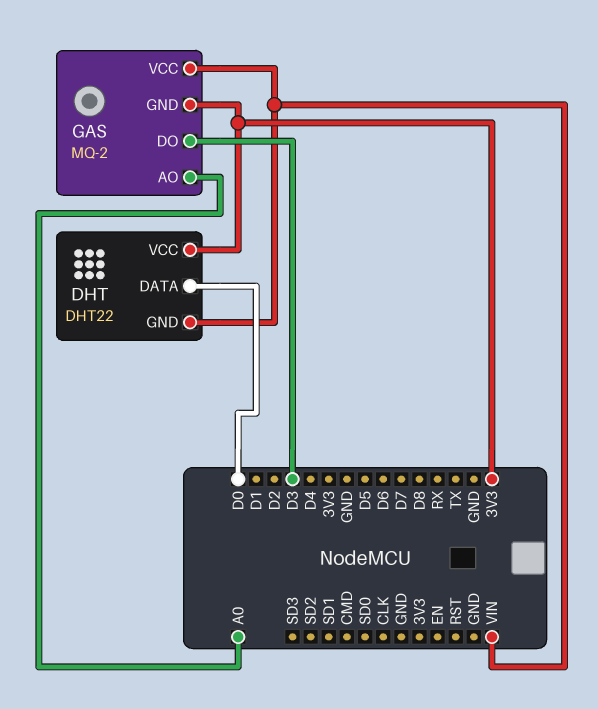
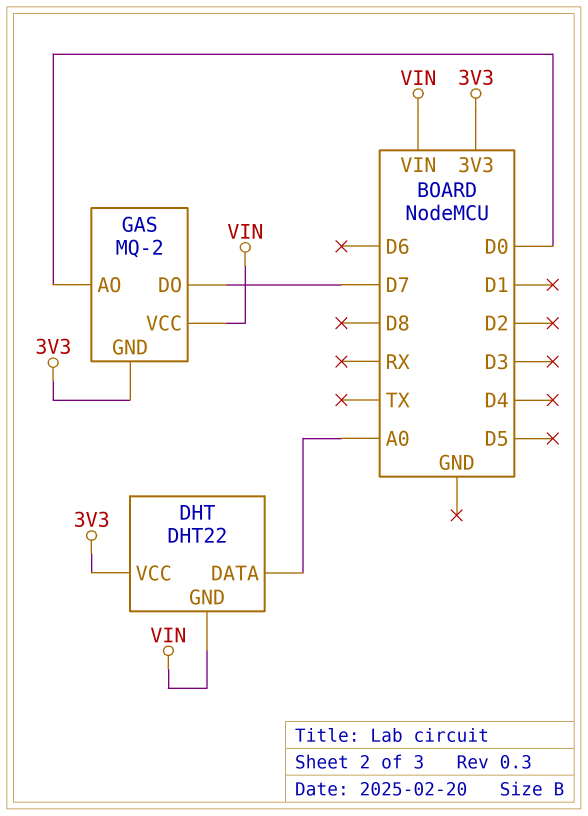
DHT pin DATA: D0 -> A0
GAS pin AO: A0 -> D0
GAS pin DO: D3 -> D7

